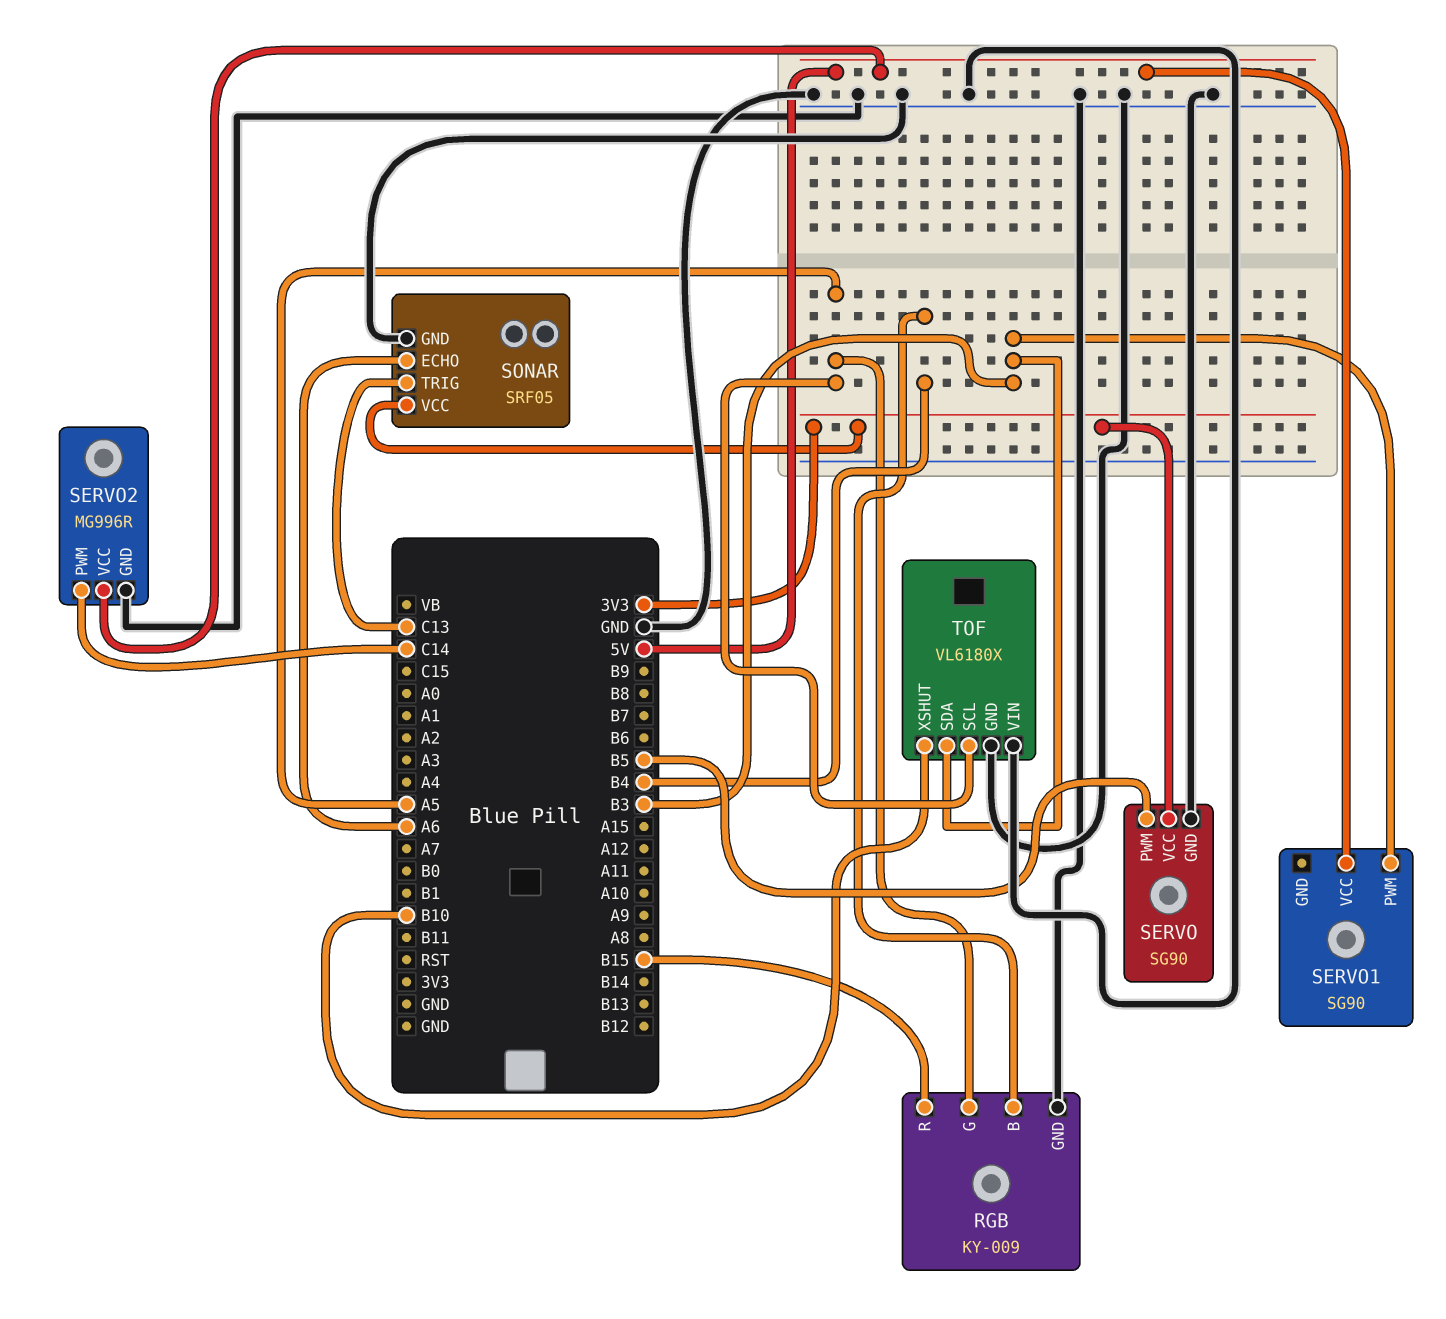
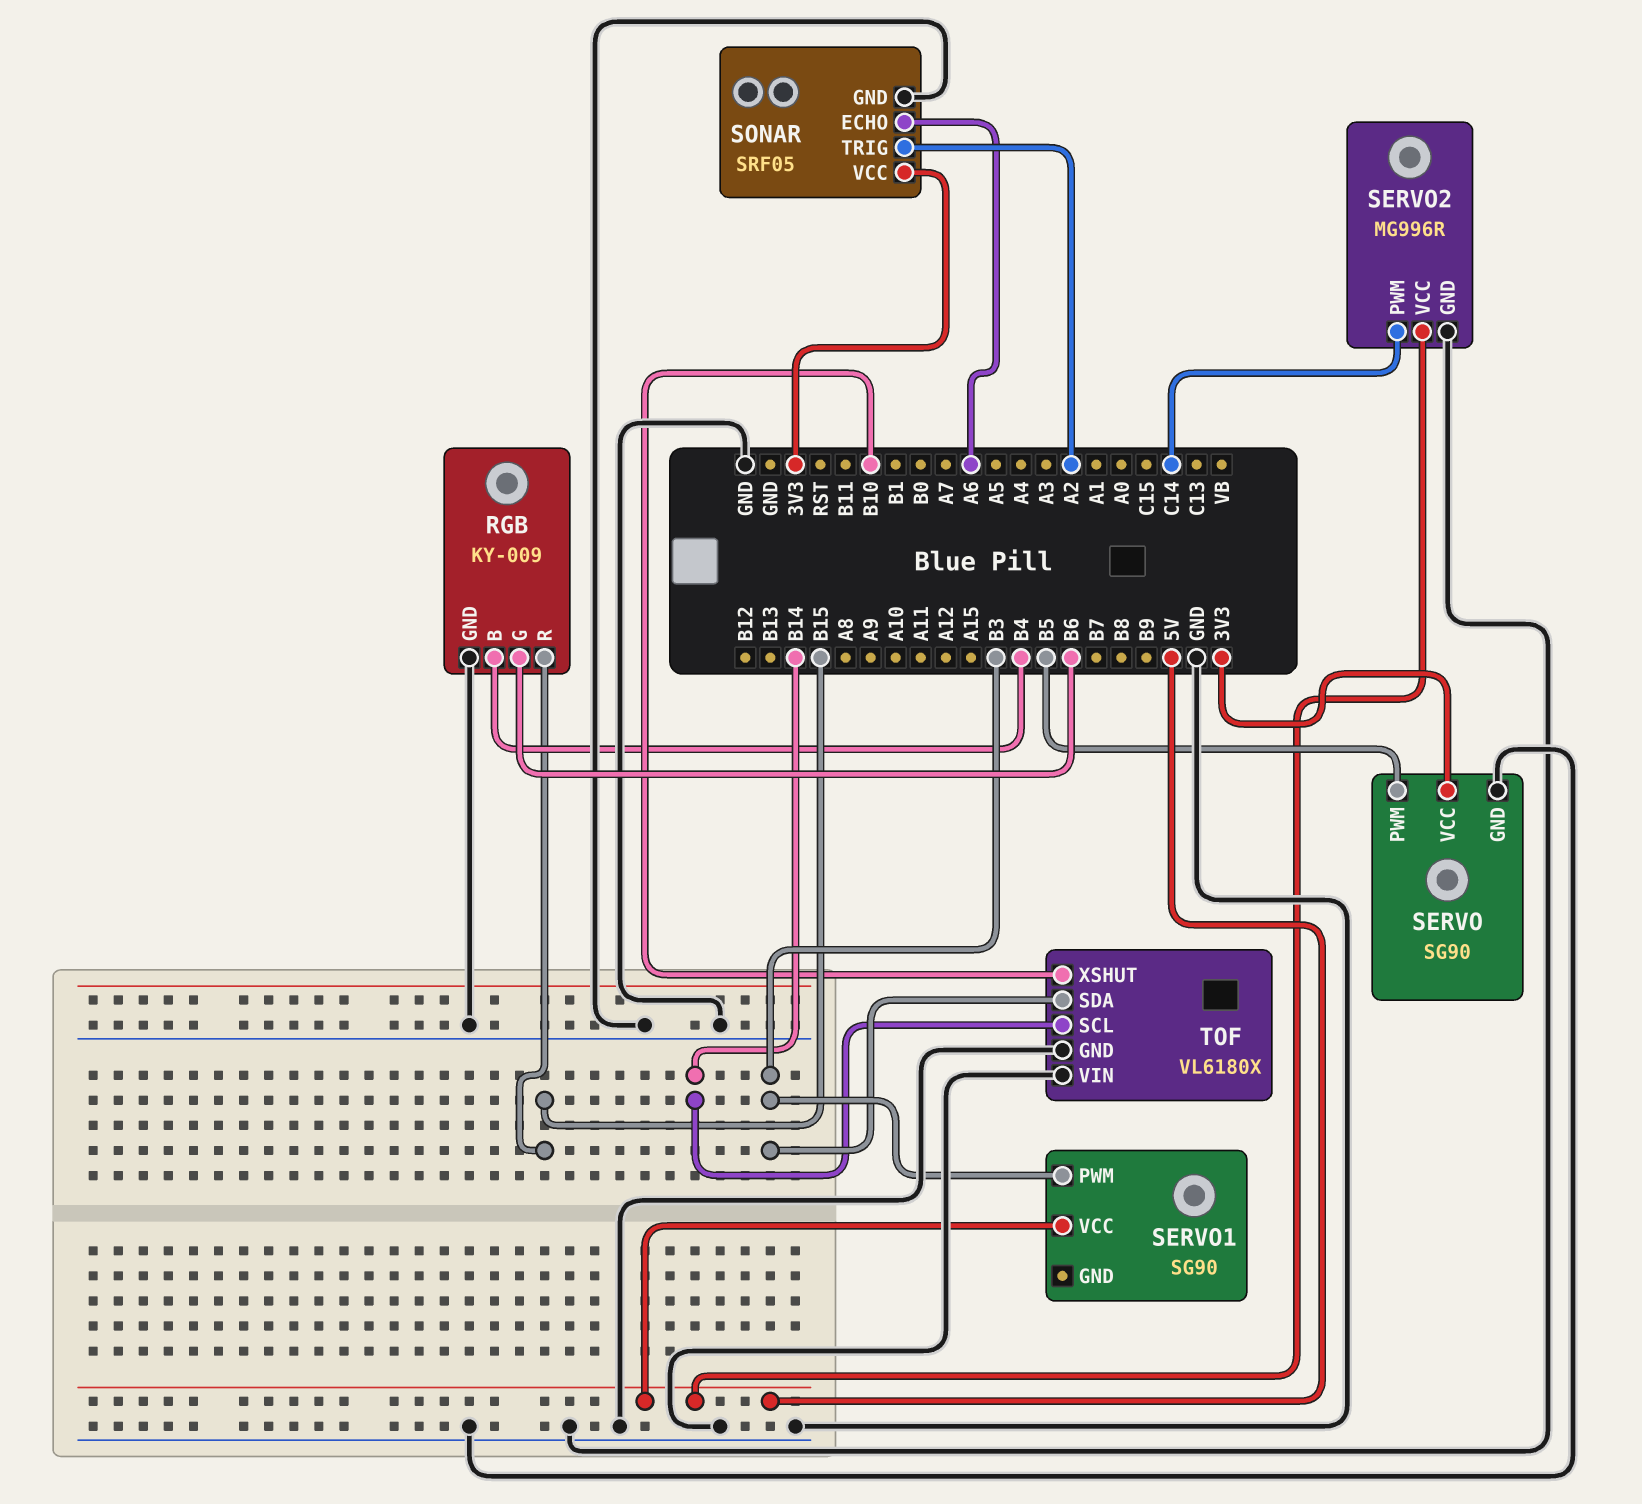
RGB pin G: A5 -> B6
SONAR pin TRIG: C13 -> A2
TOF pin SCL: A5 -> B14

